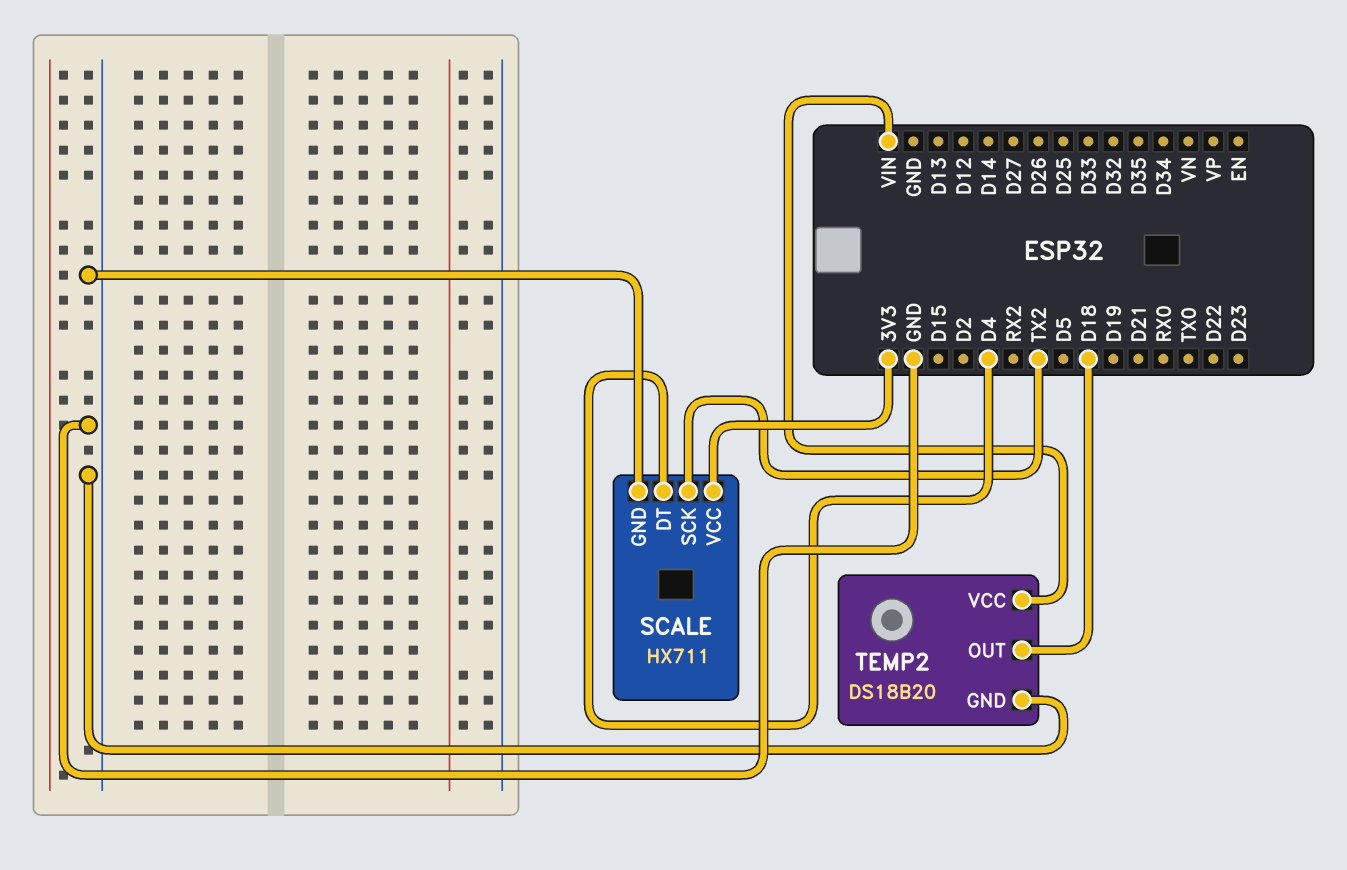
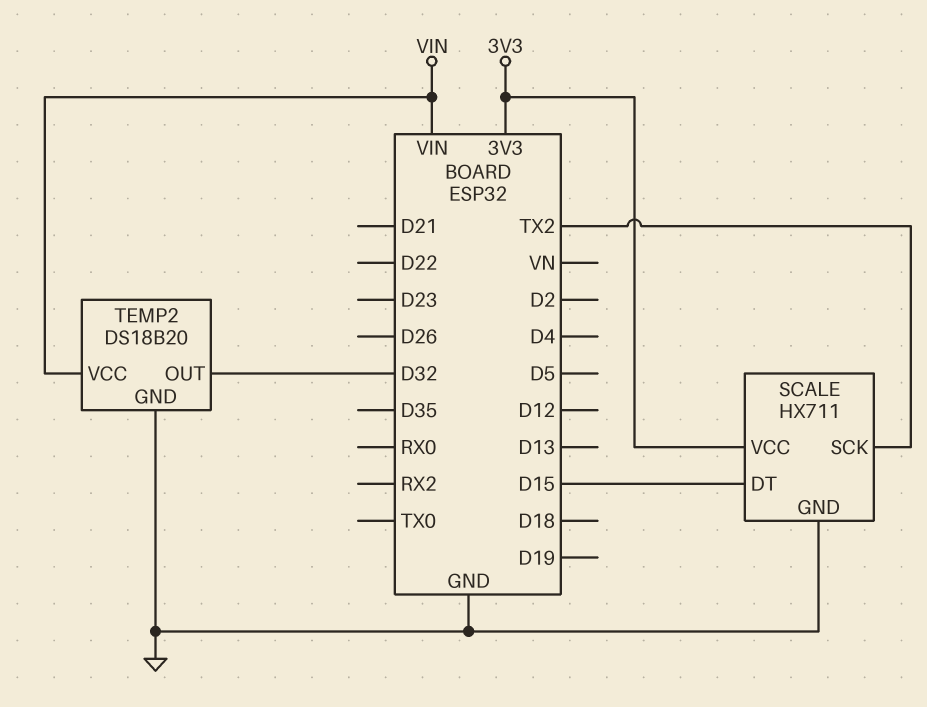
SCALE pin DT: D4 -> D15
TEMP2 pin OUT: D18 -> D32

